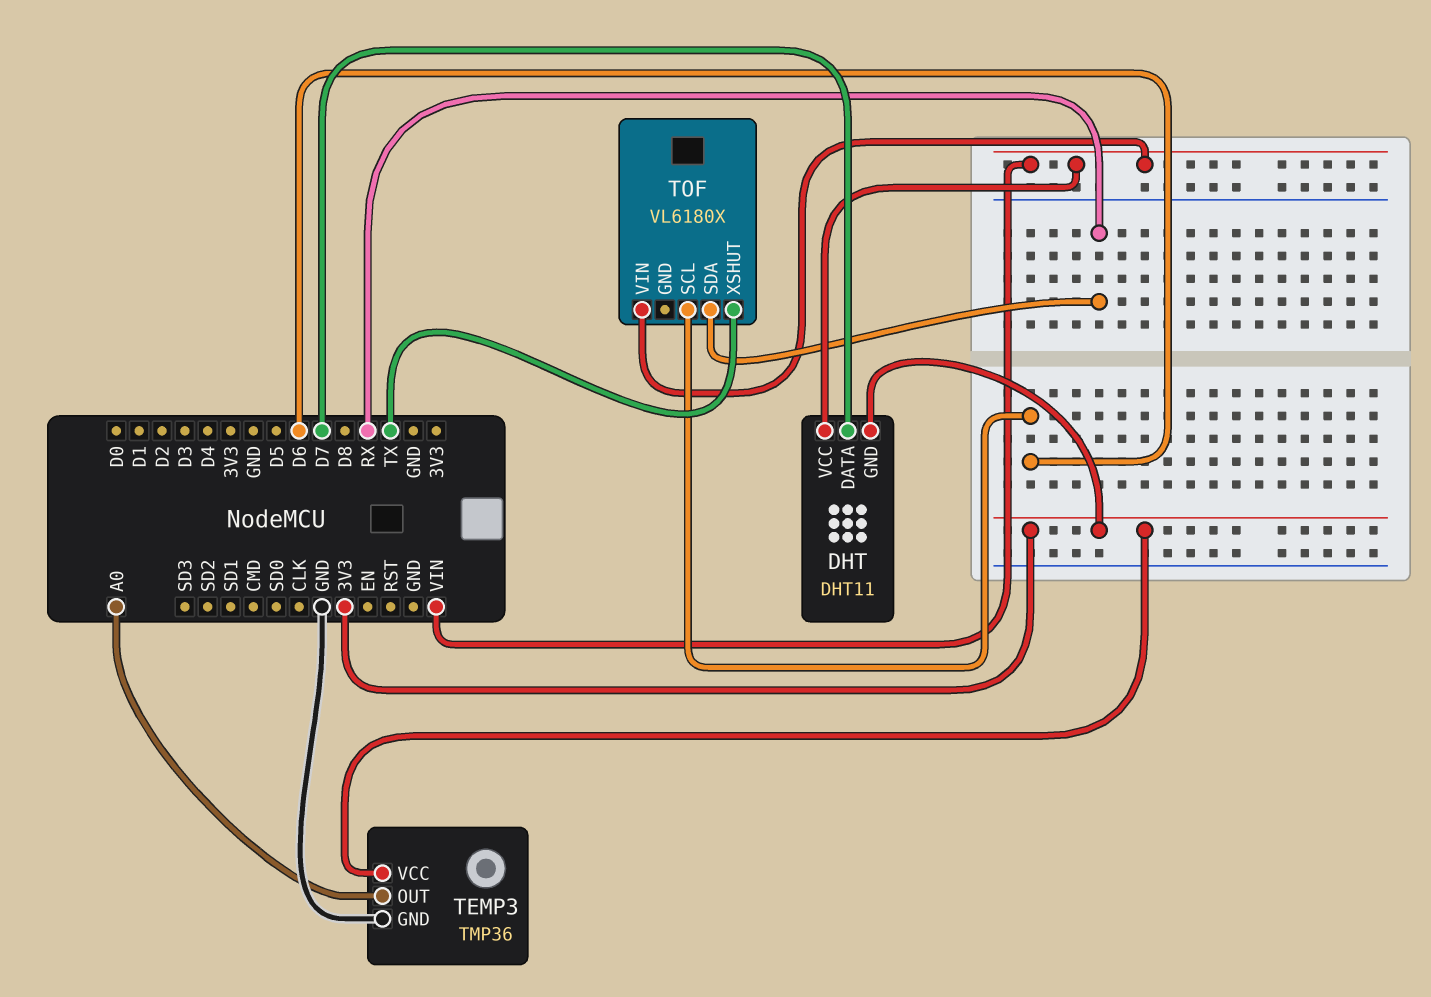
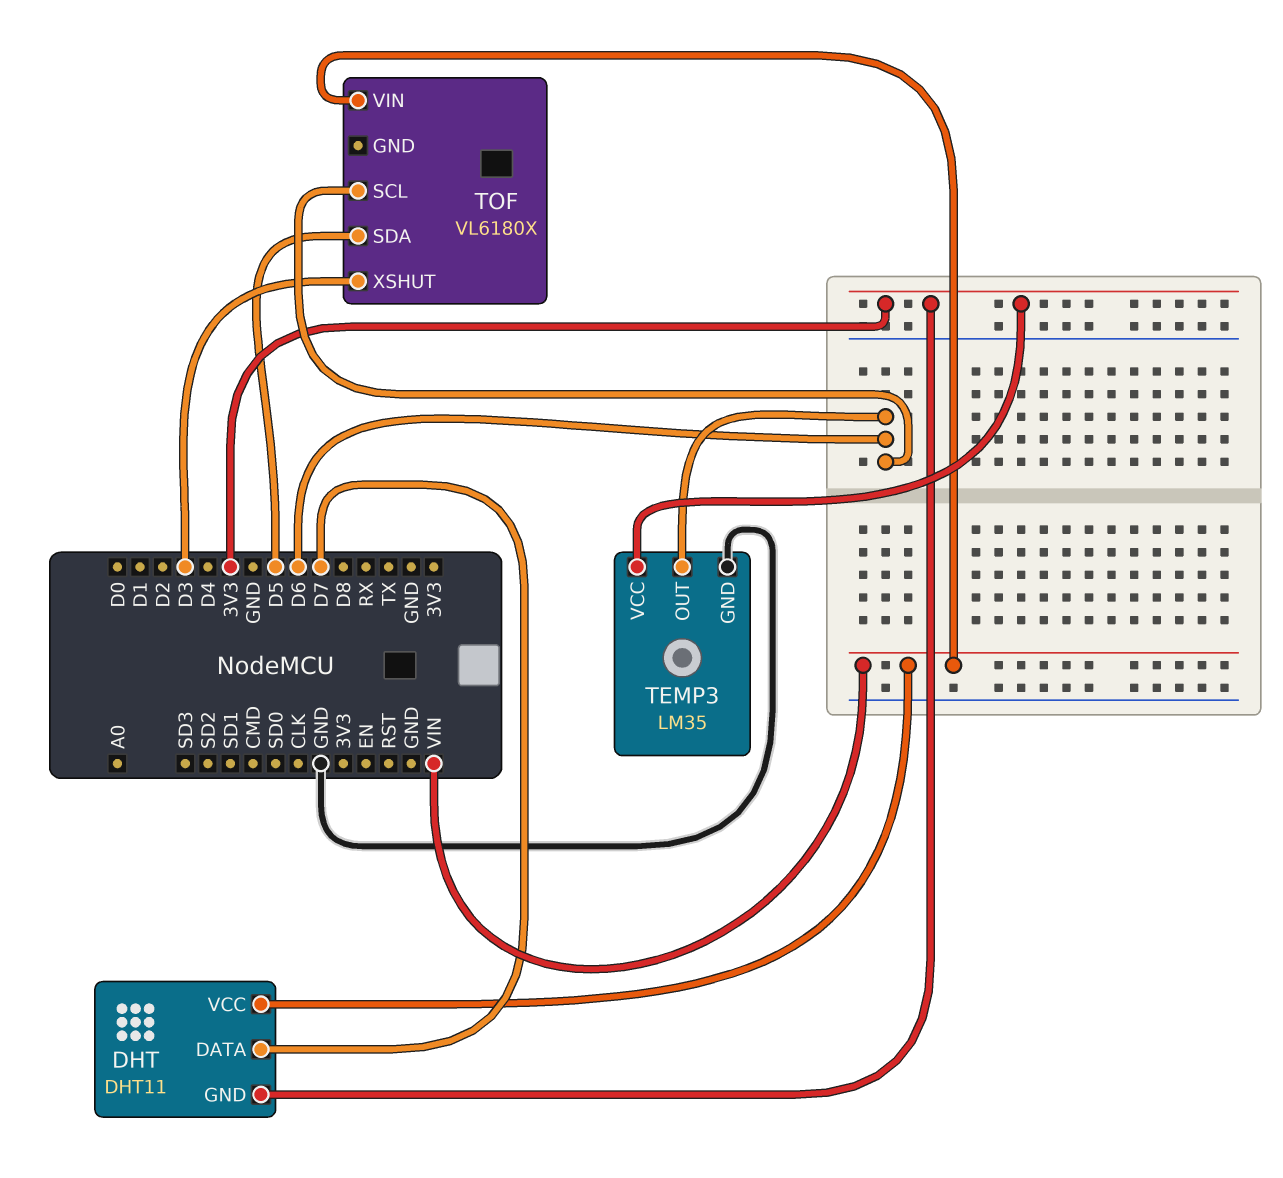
TEMP3: TMP36 -> LM35
TEMP3 pin OUT: A0 -> D6
TOF pin SDA: RX -> D5
TOF pin XSHUT: TX -> D3

